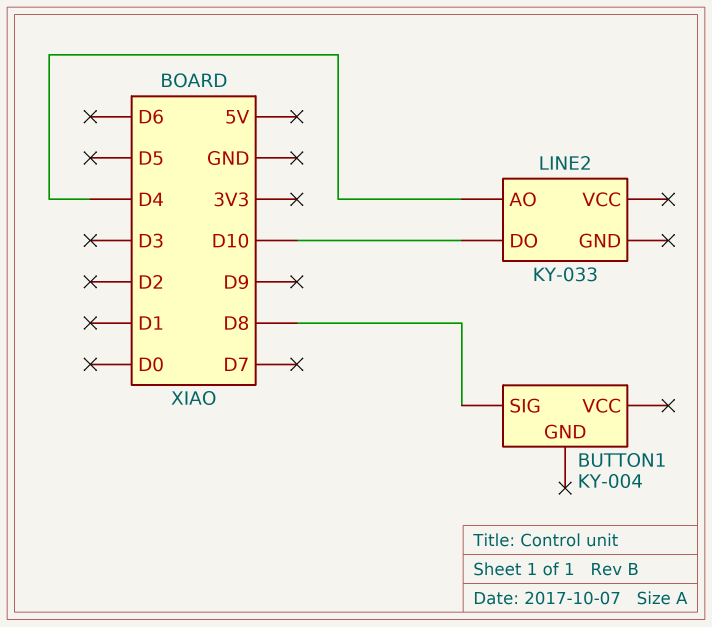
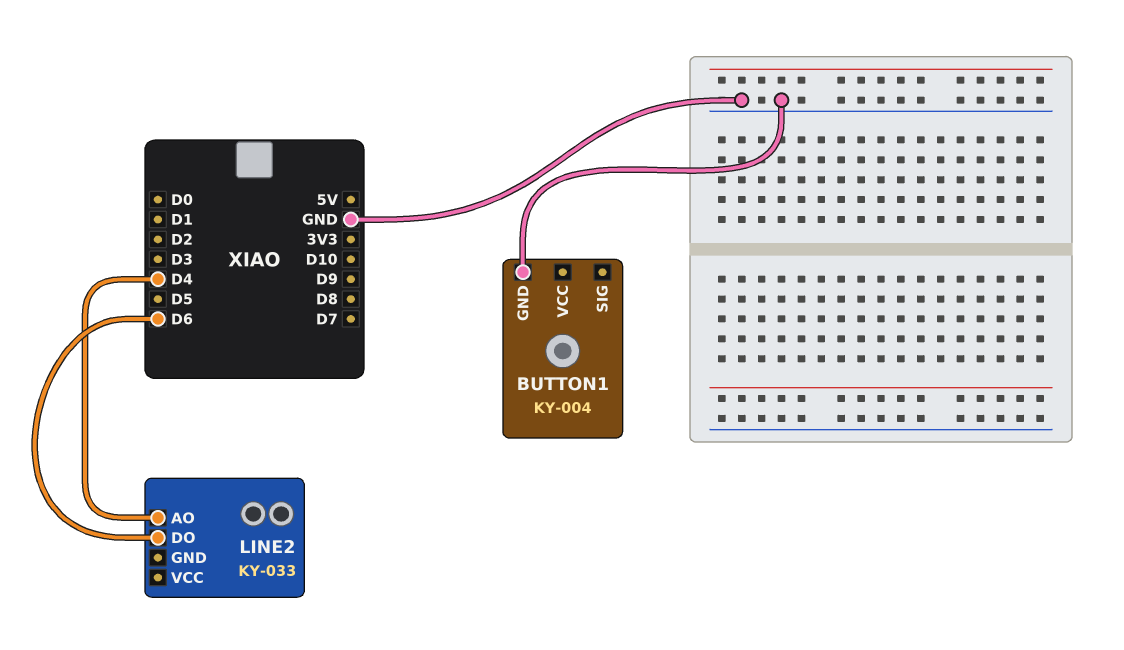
BUTTON1 pin GND: none -> GND
BUTTON1 pin SIG: D8 -> none
LINE2 pin DO: D10 -> D6

